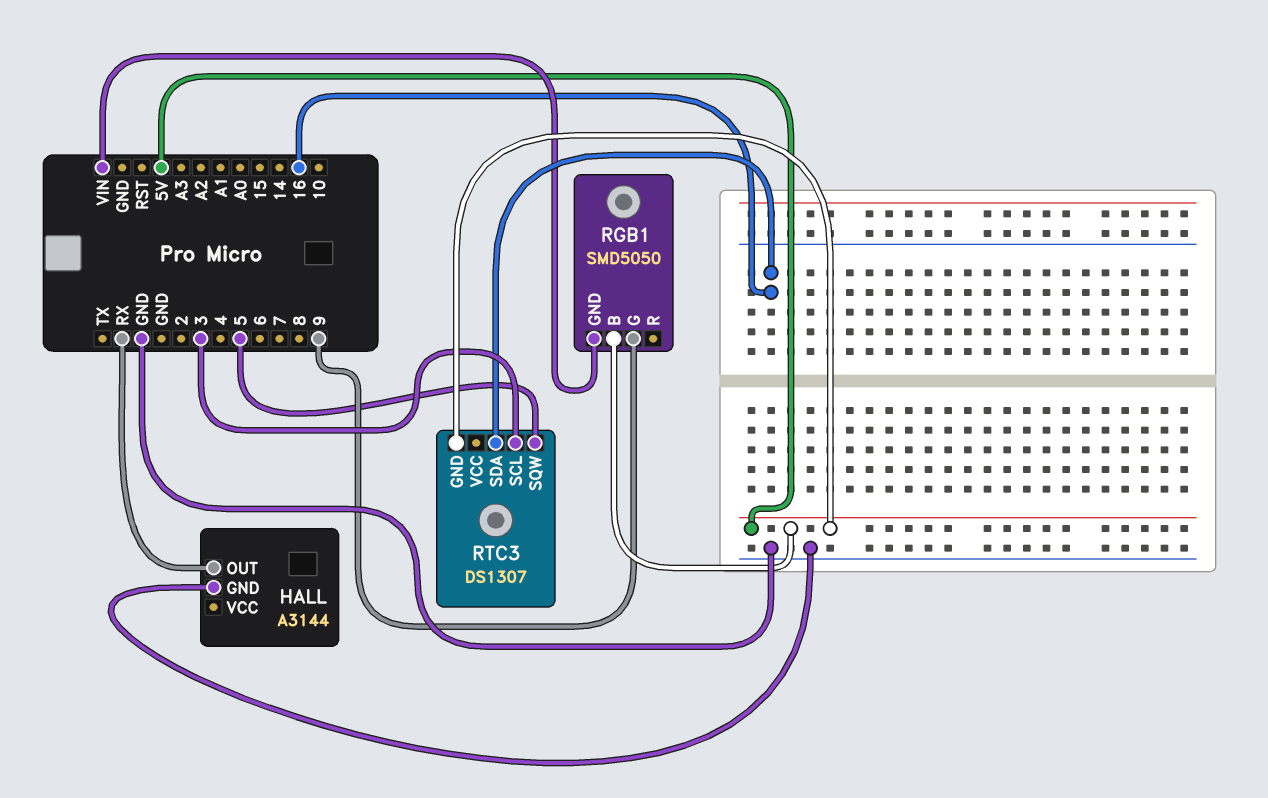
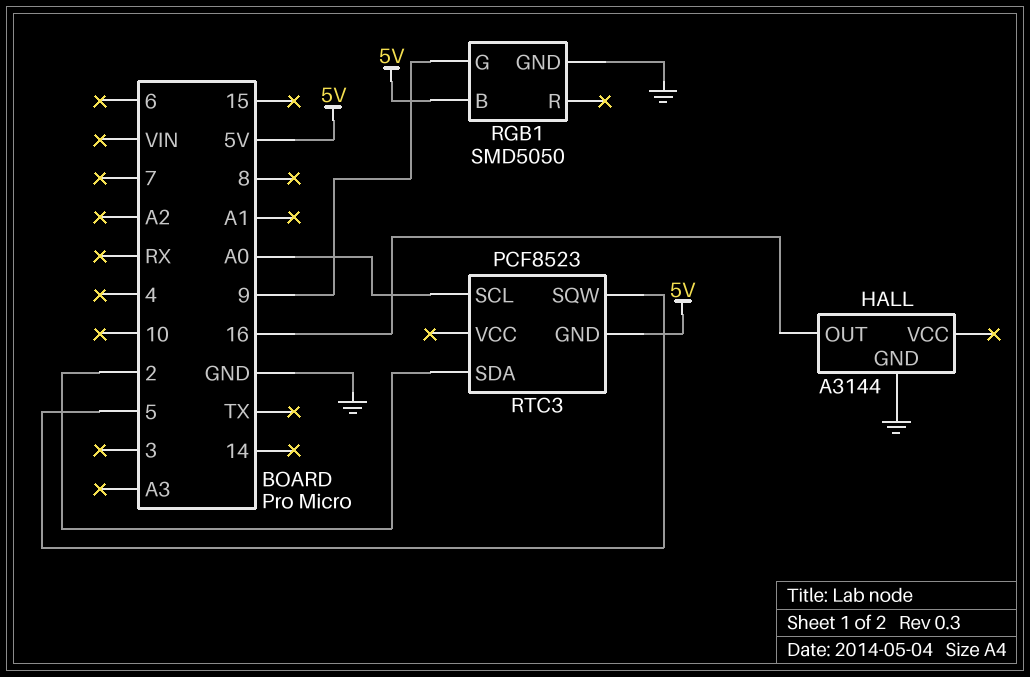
HALL pin OUT: RX -> 16
RGB1 pin GND: VIN -> GND
RTC3: DS1307 -> PCF8523
RTC3 pin SCL: 3 -> A0
RTC3 pin SDA: 16 -> 2

